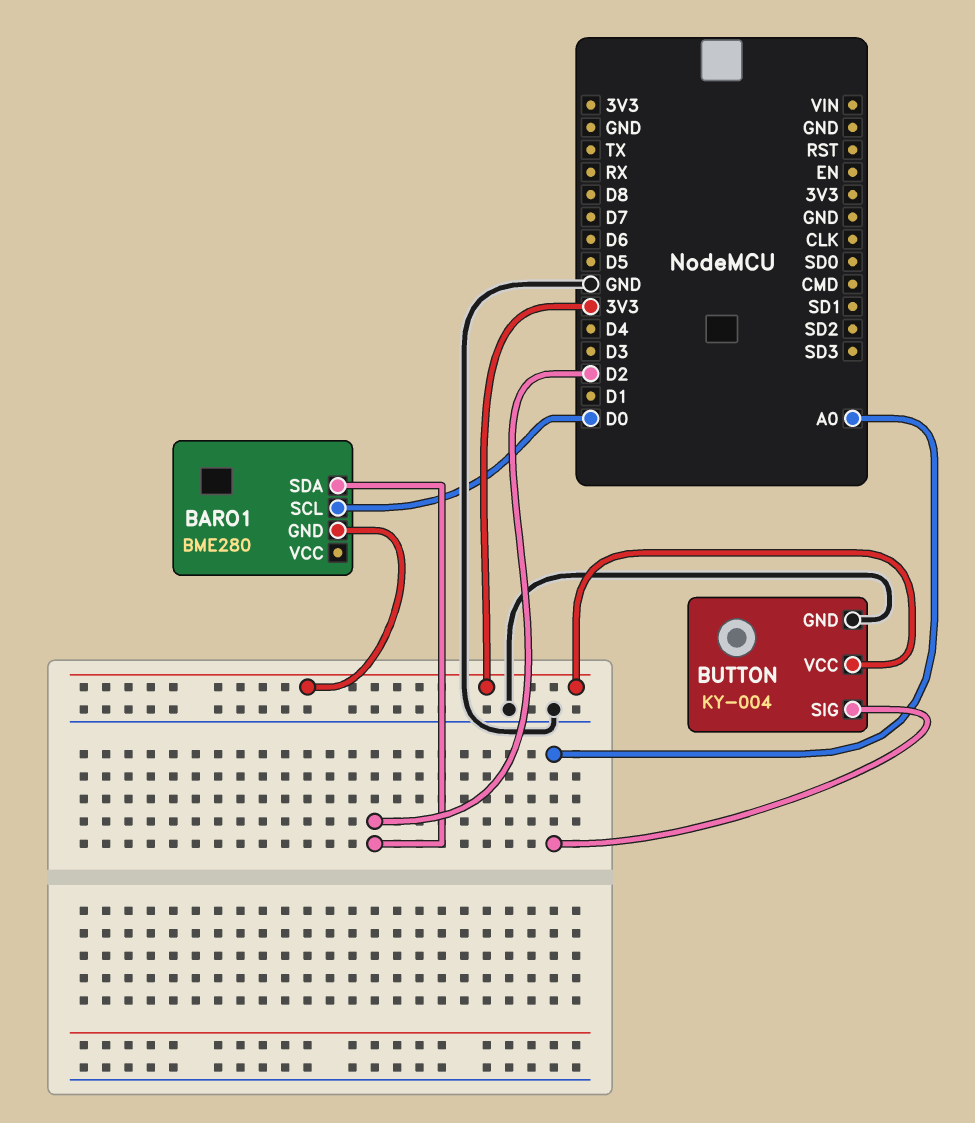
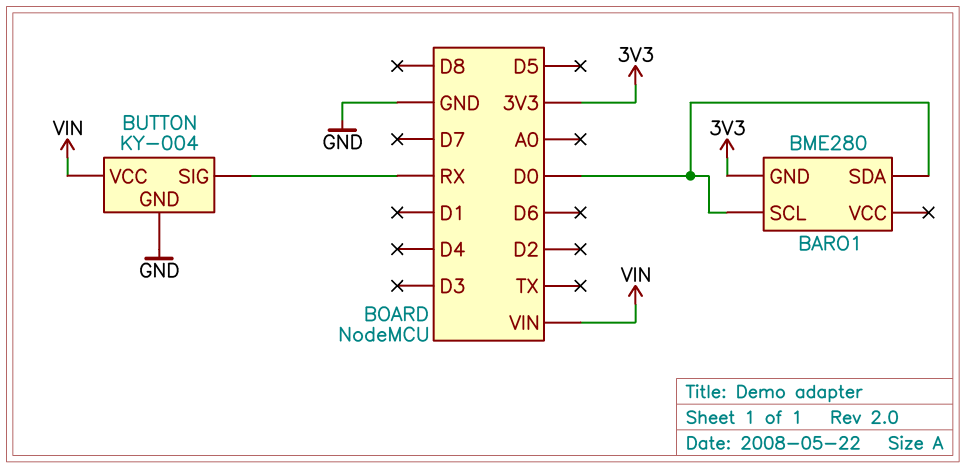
BARO1 pin SDA: D2 -> D0
BUTTON pin SIG: A0 -> RX
BUTTON pin VCC: 3V3 -> VIN

